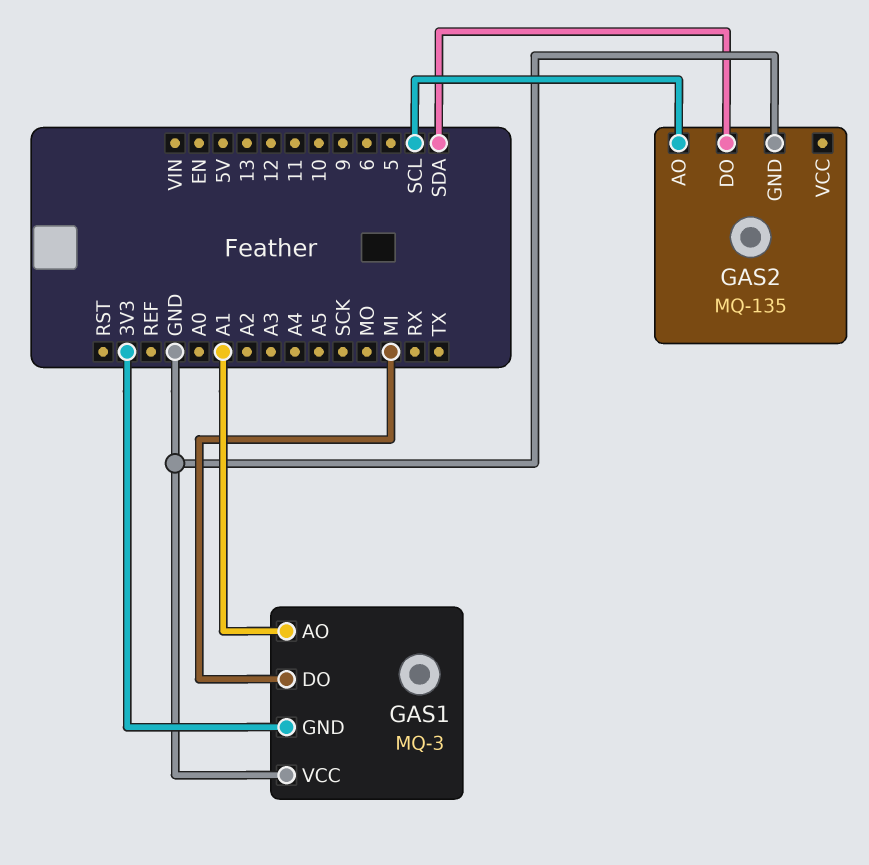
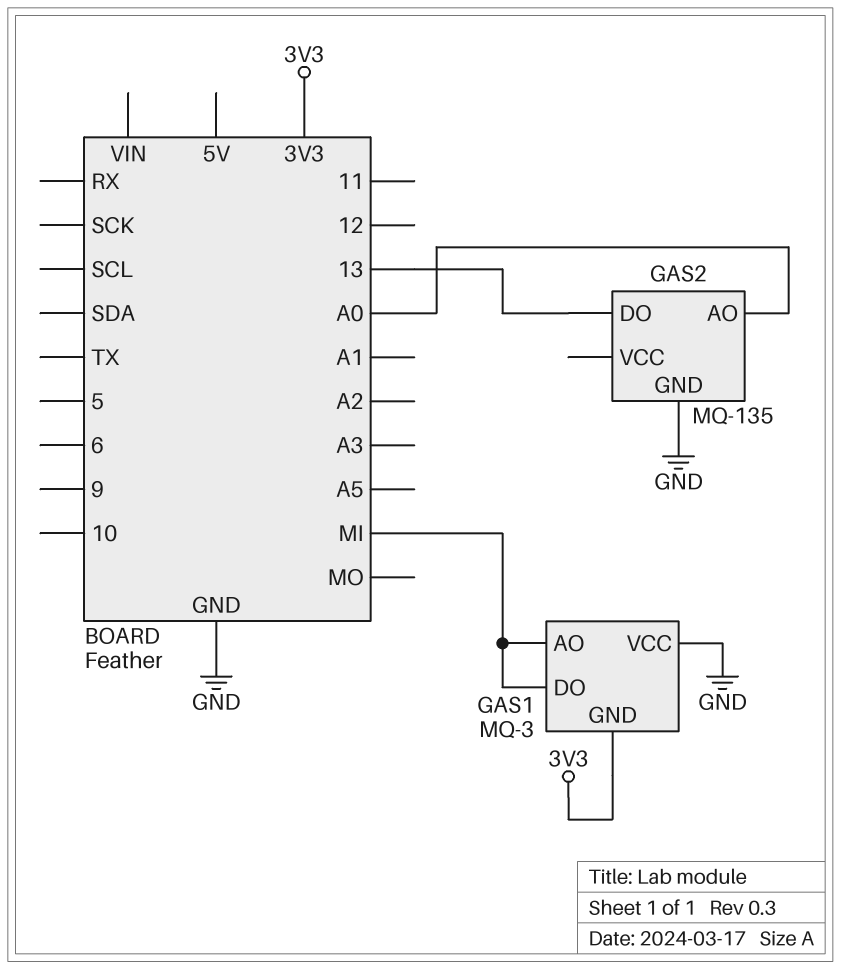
GAS1 pin AO: A1 -> MI
GAS2 pin AO: SCL -> A0
GAS2 pin DO: SDA -> 13

